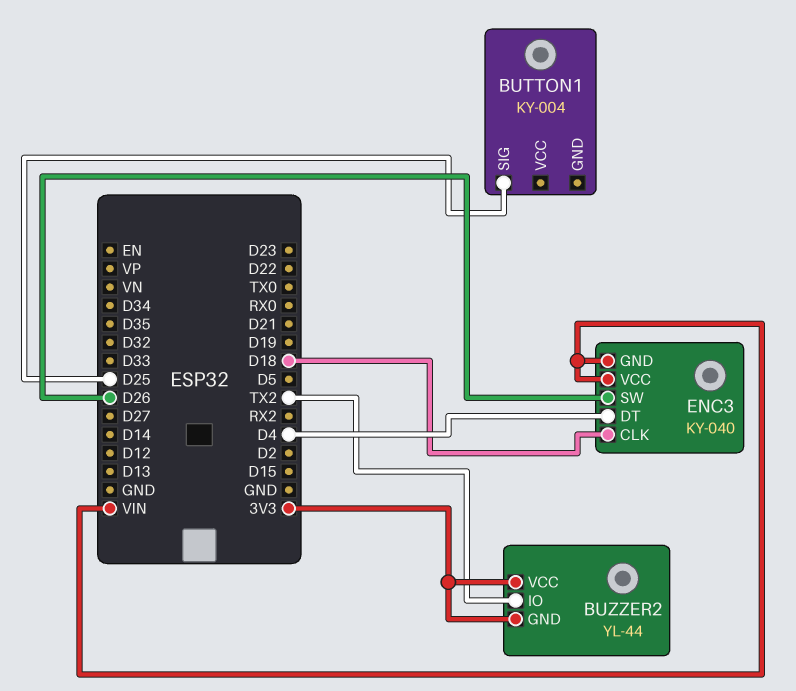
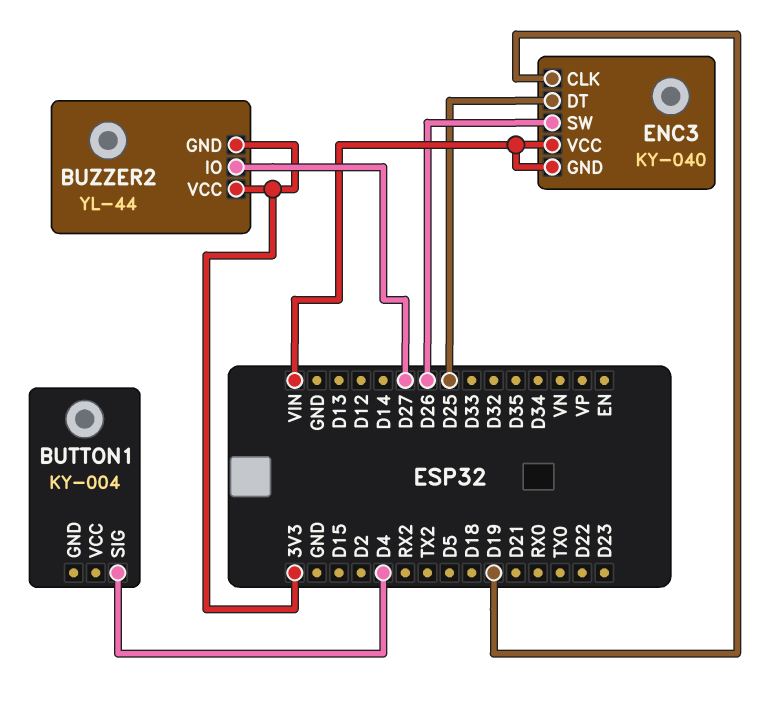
BUTTON1 pin SIG: D25 -> D4
BUZZER2 pin IO: TX2 -> D27
ENC3 pin CLK: D18 -> D19
ENC3 pin DT: D4 -> D25

